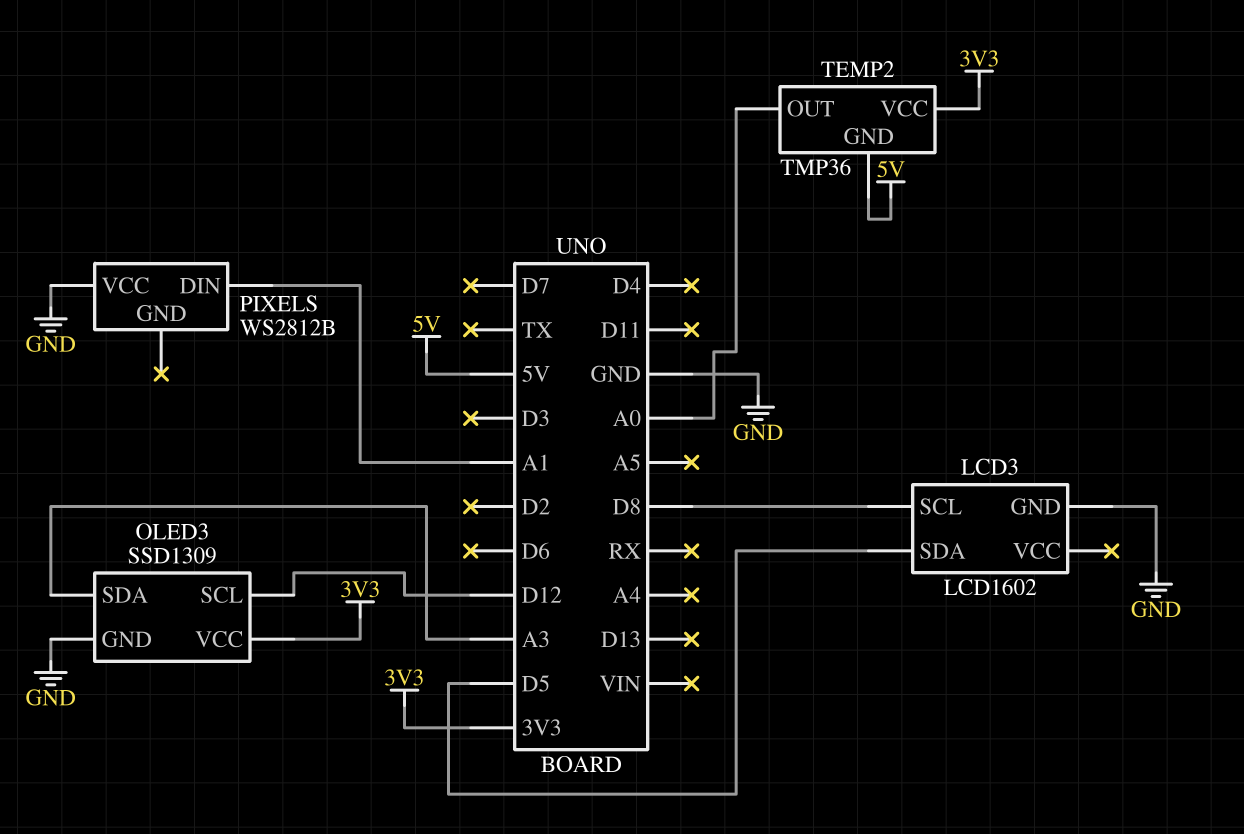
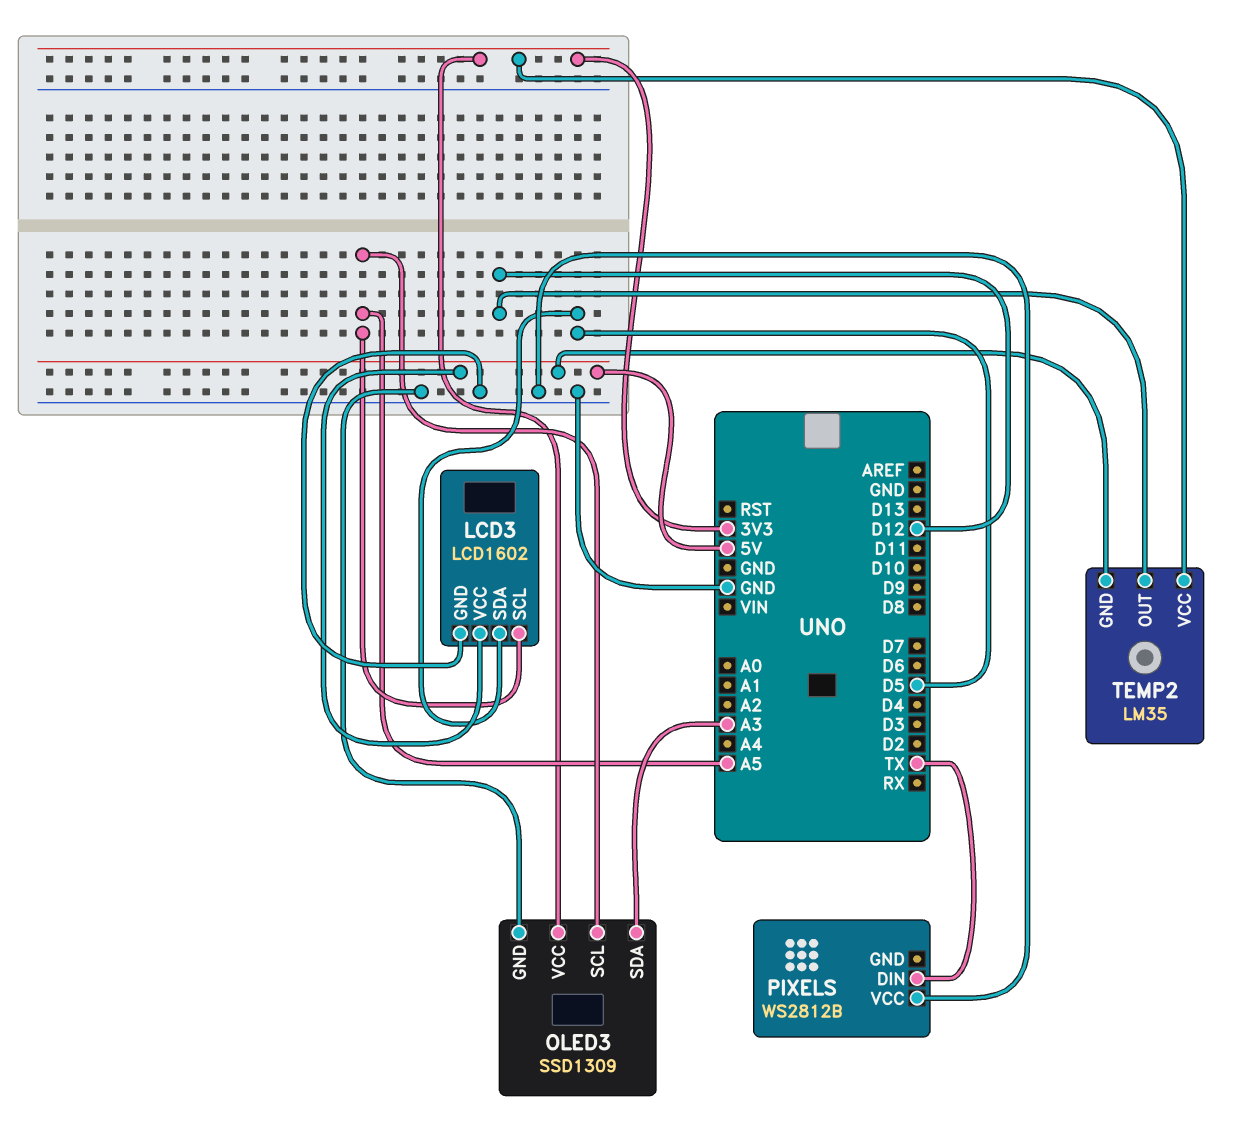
LCD3 pin SCL: D8 -> A5
LCD3 pin VCC: none -> 5V
OLED3 pin SCL: D12 -> A5
PIXELS pin DIN: A1 -> TX
TEMP2: TMP36 -> LM35
TEMP2 pin OUT: A0 -> D12

